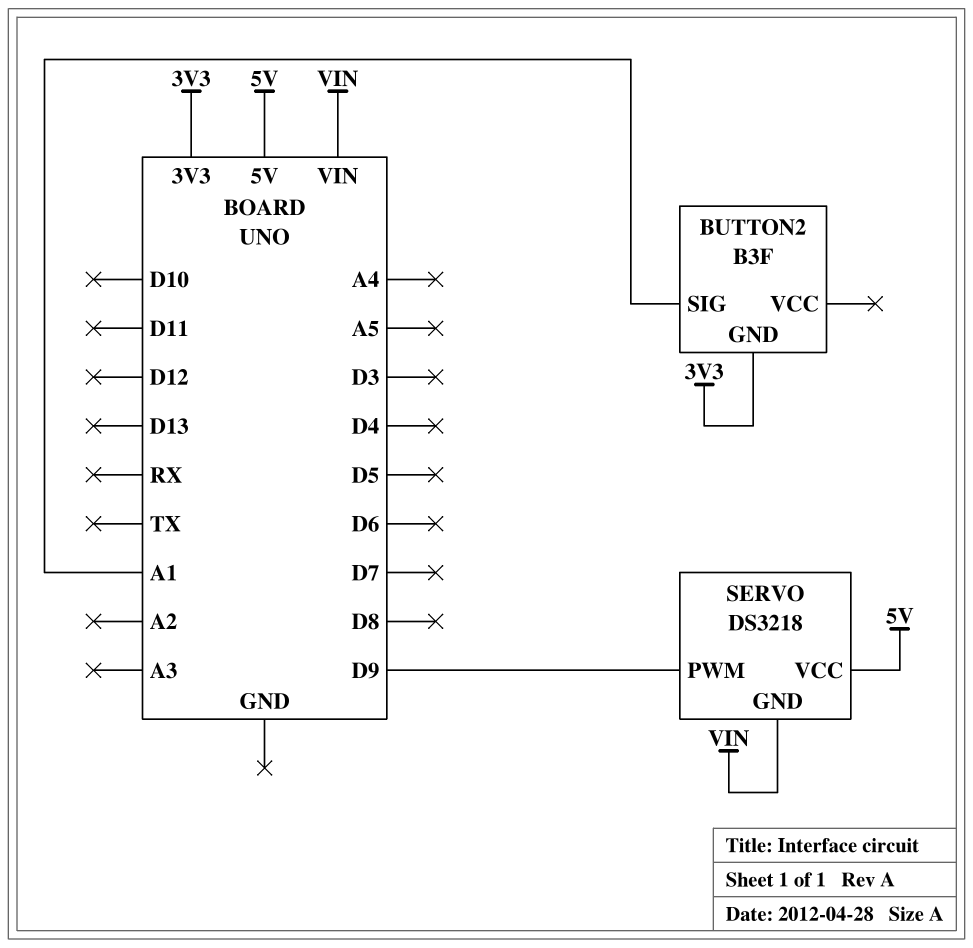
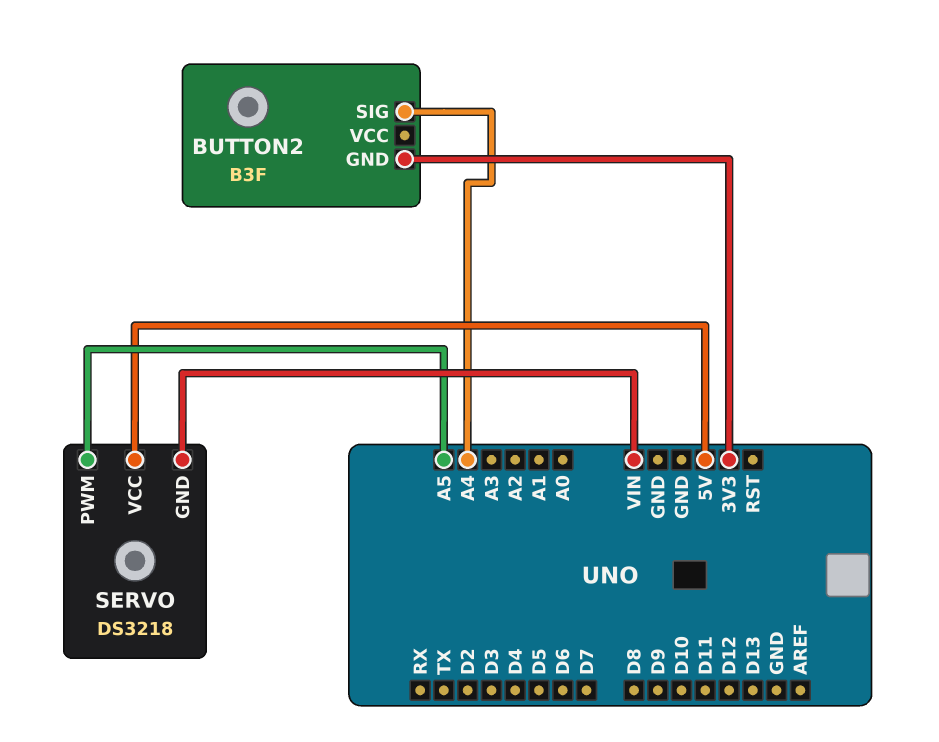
BUTTON2 pin SIG: A1 -> A4
SERVO pin PWM: D9 -> A5

